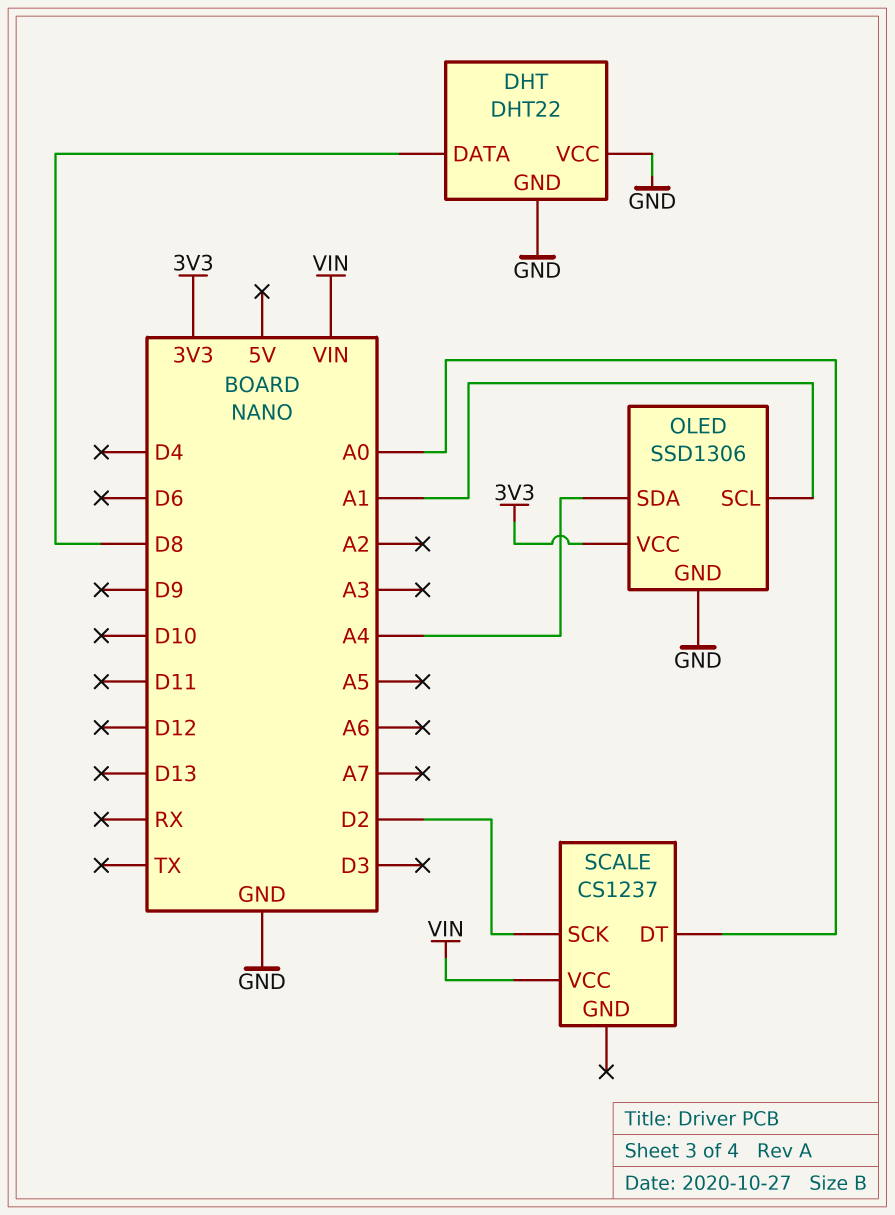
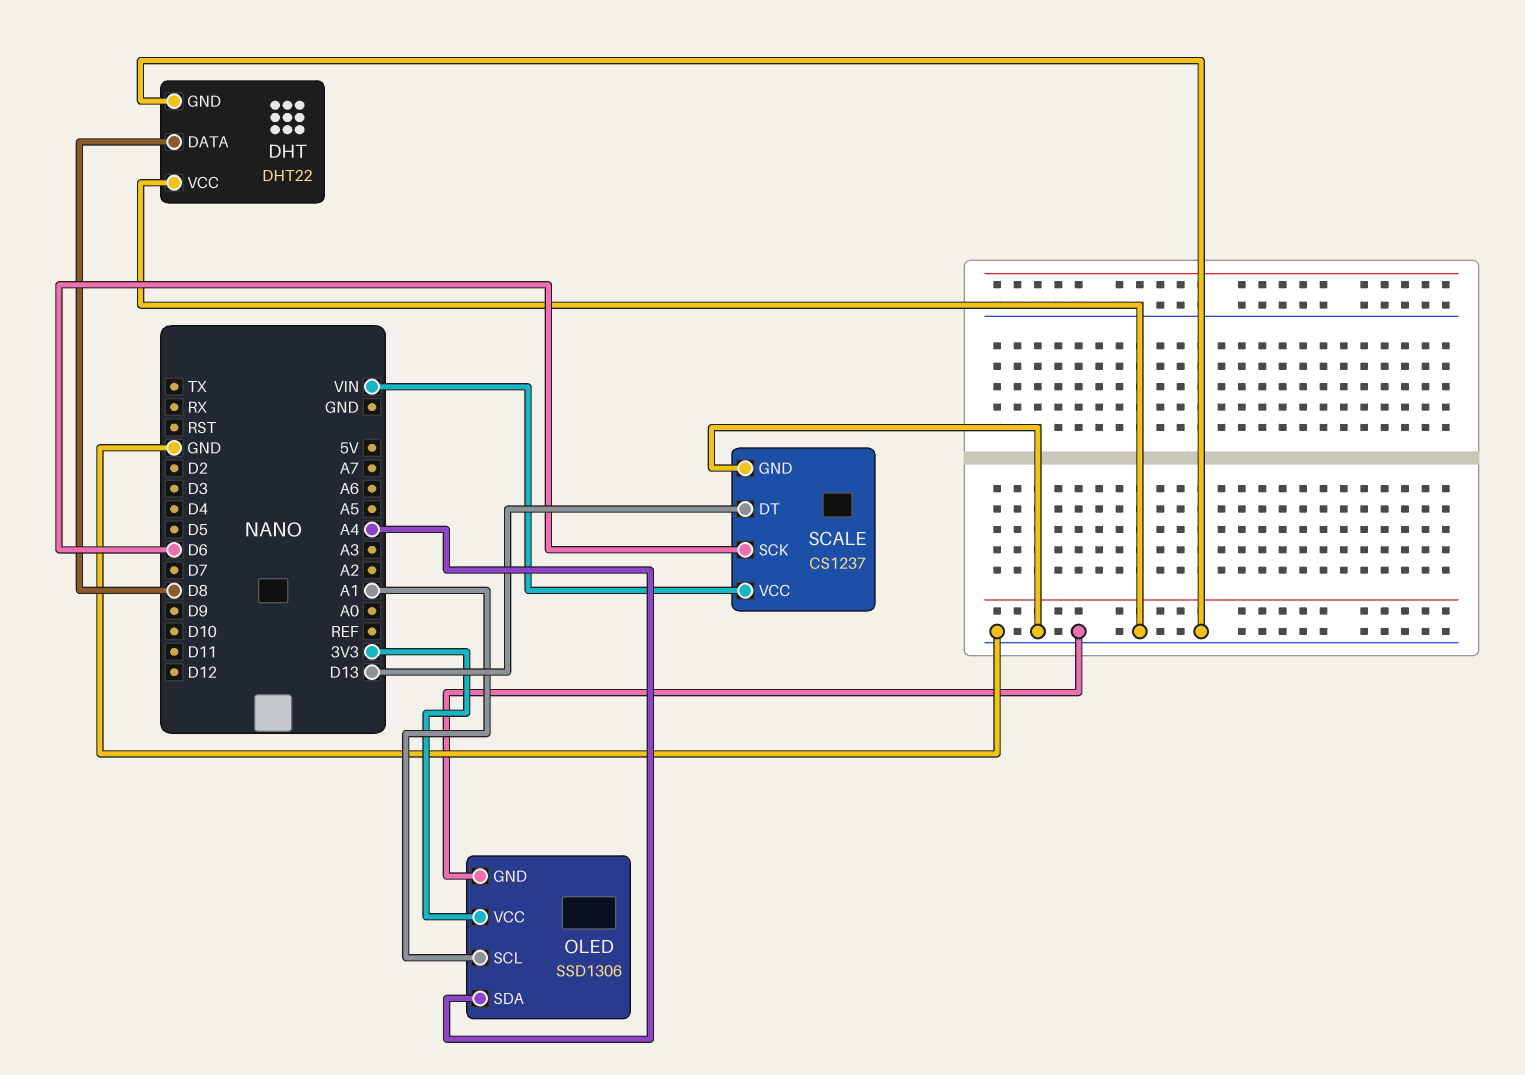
SCALE pin DT: A0 -> D13
SCALE pin GND: none -> GND
SCALE pin SCK: D2 -> D6

